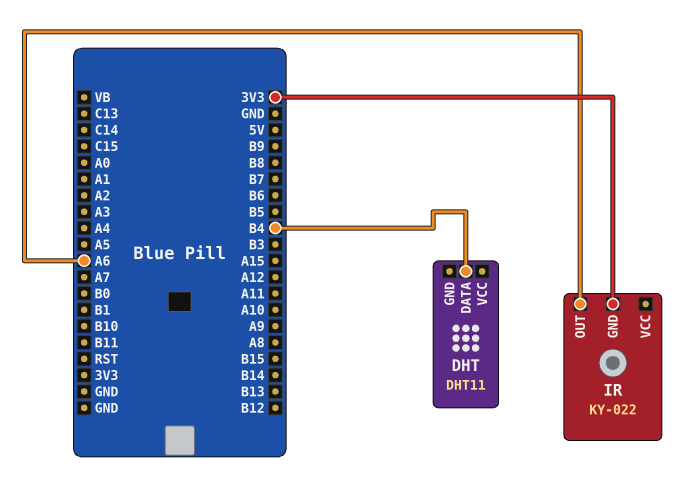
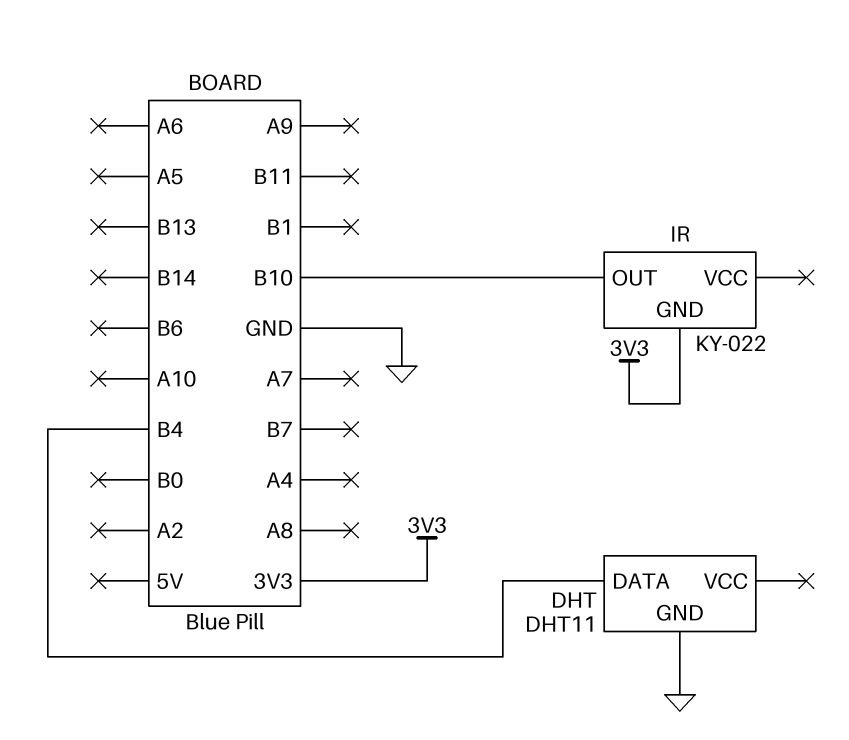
DHT pin GND: none -> GND
IR pin OUT: A6 -> B10

